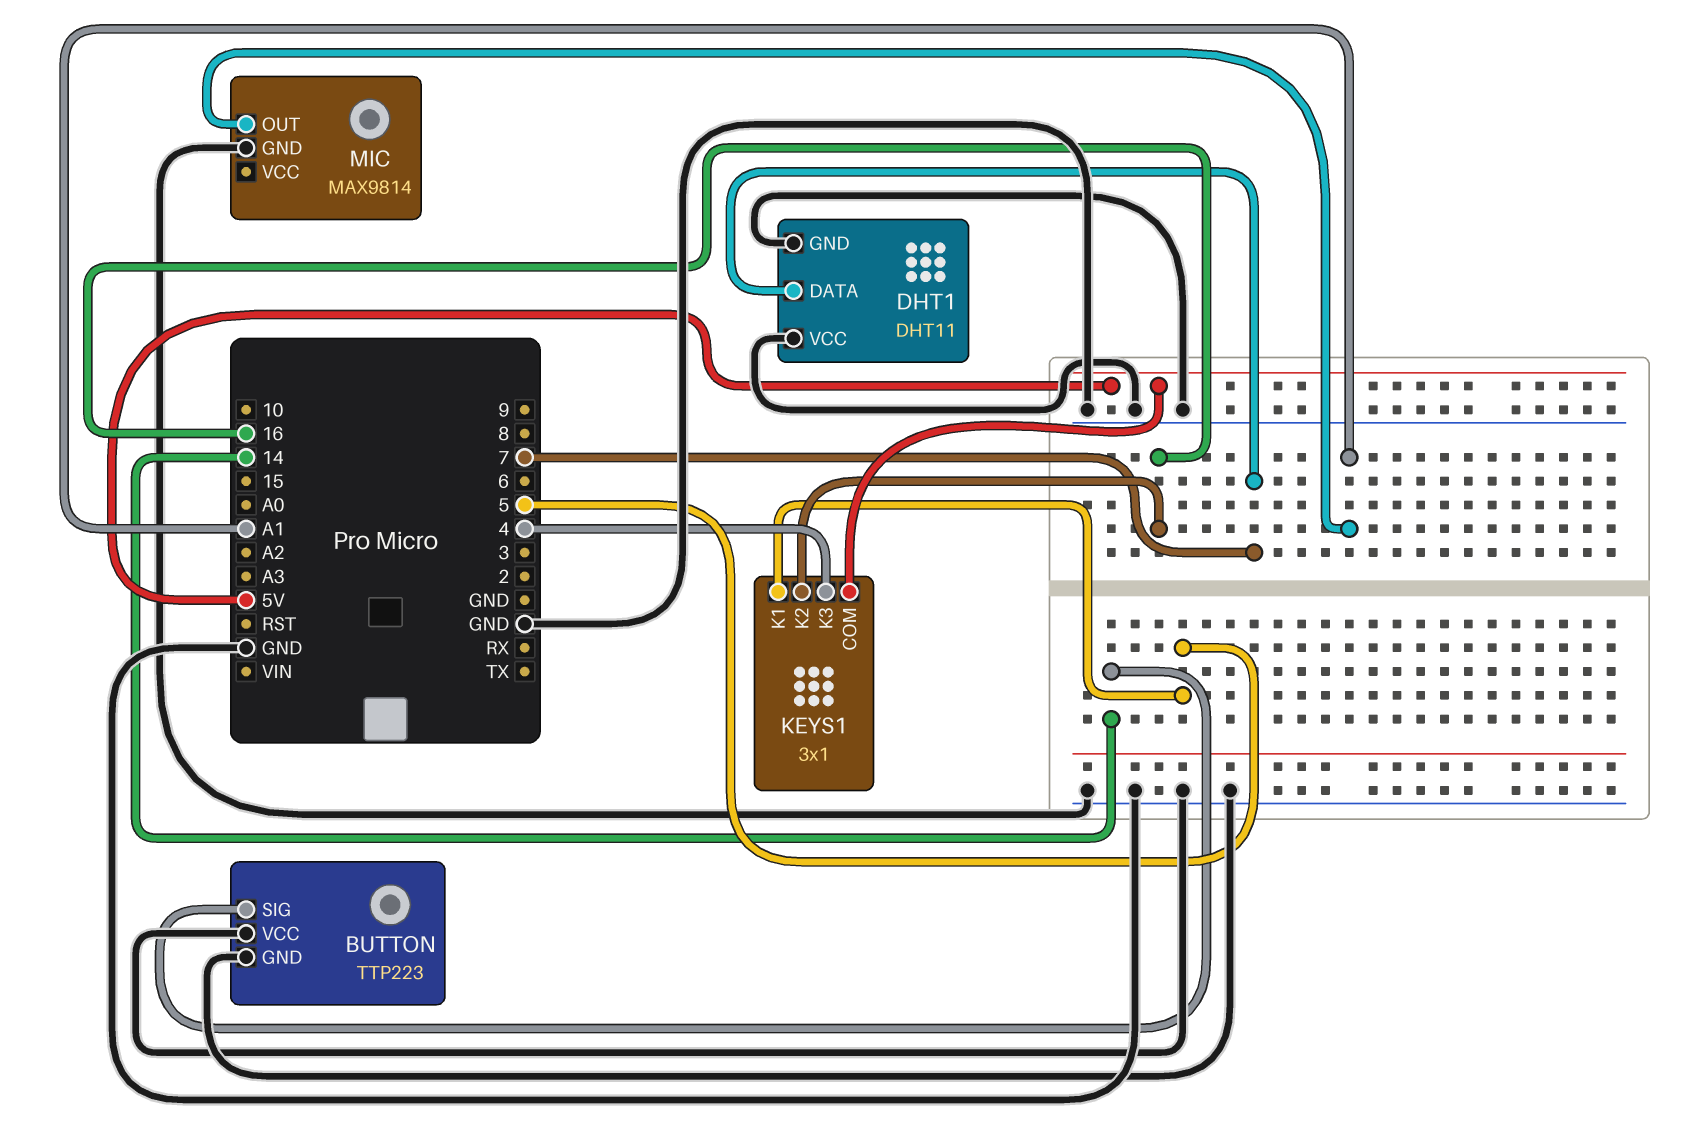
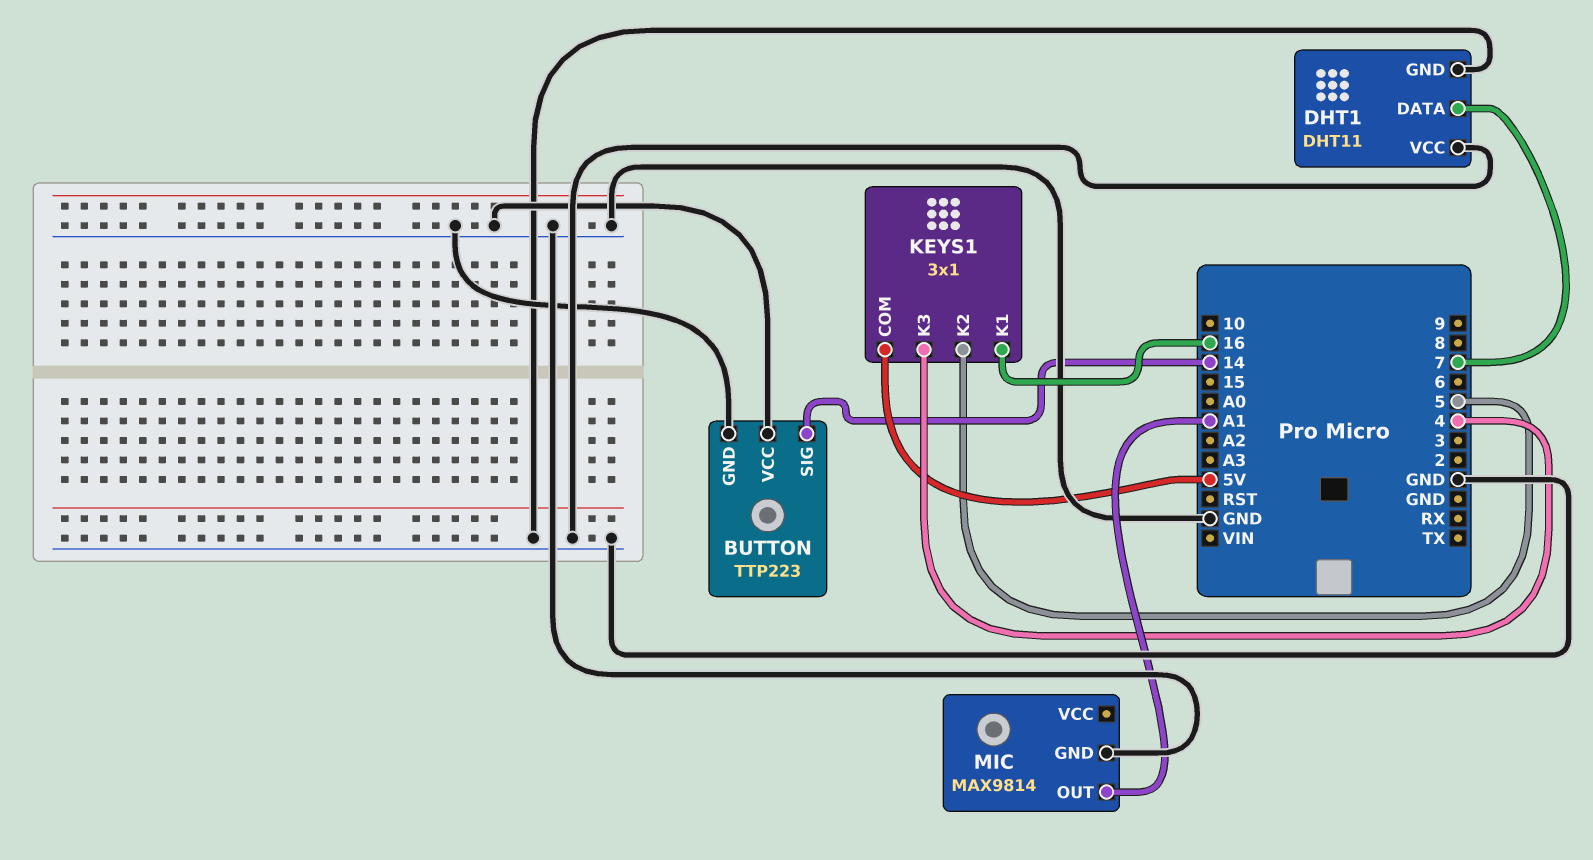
KEYS1 pin K1: 5 -> 16
KEYS1 pin K2: 16 -> 5

